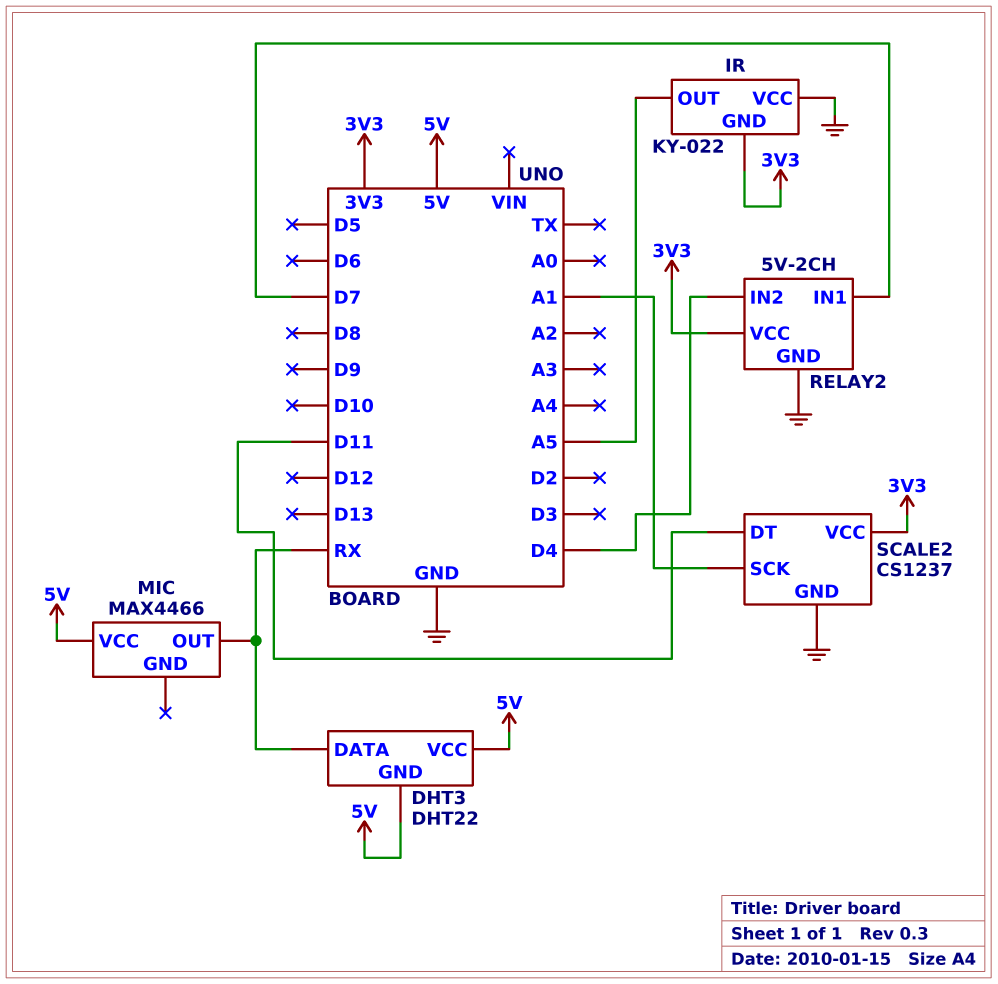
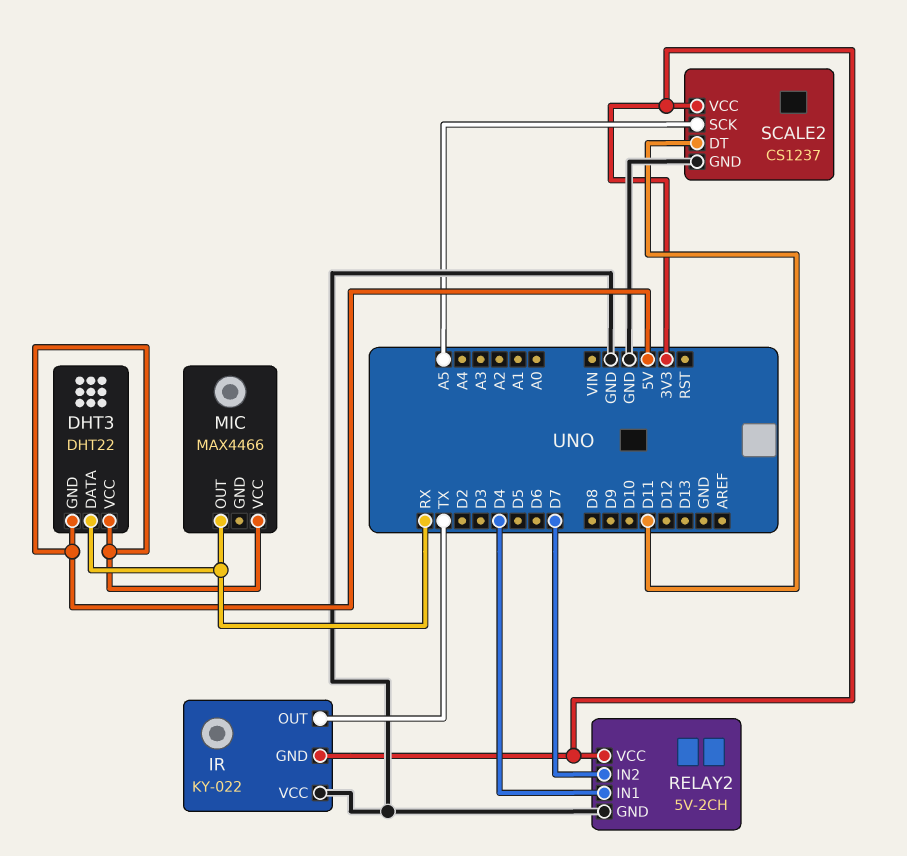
IR pin OUT: A5 -> TX
RELAY2 pin IN1: D7 -> D4
RELAY2 pin IN2: D4 -> D7
SCALE2 pin SCK: A1 -> A5

